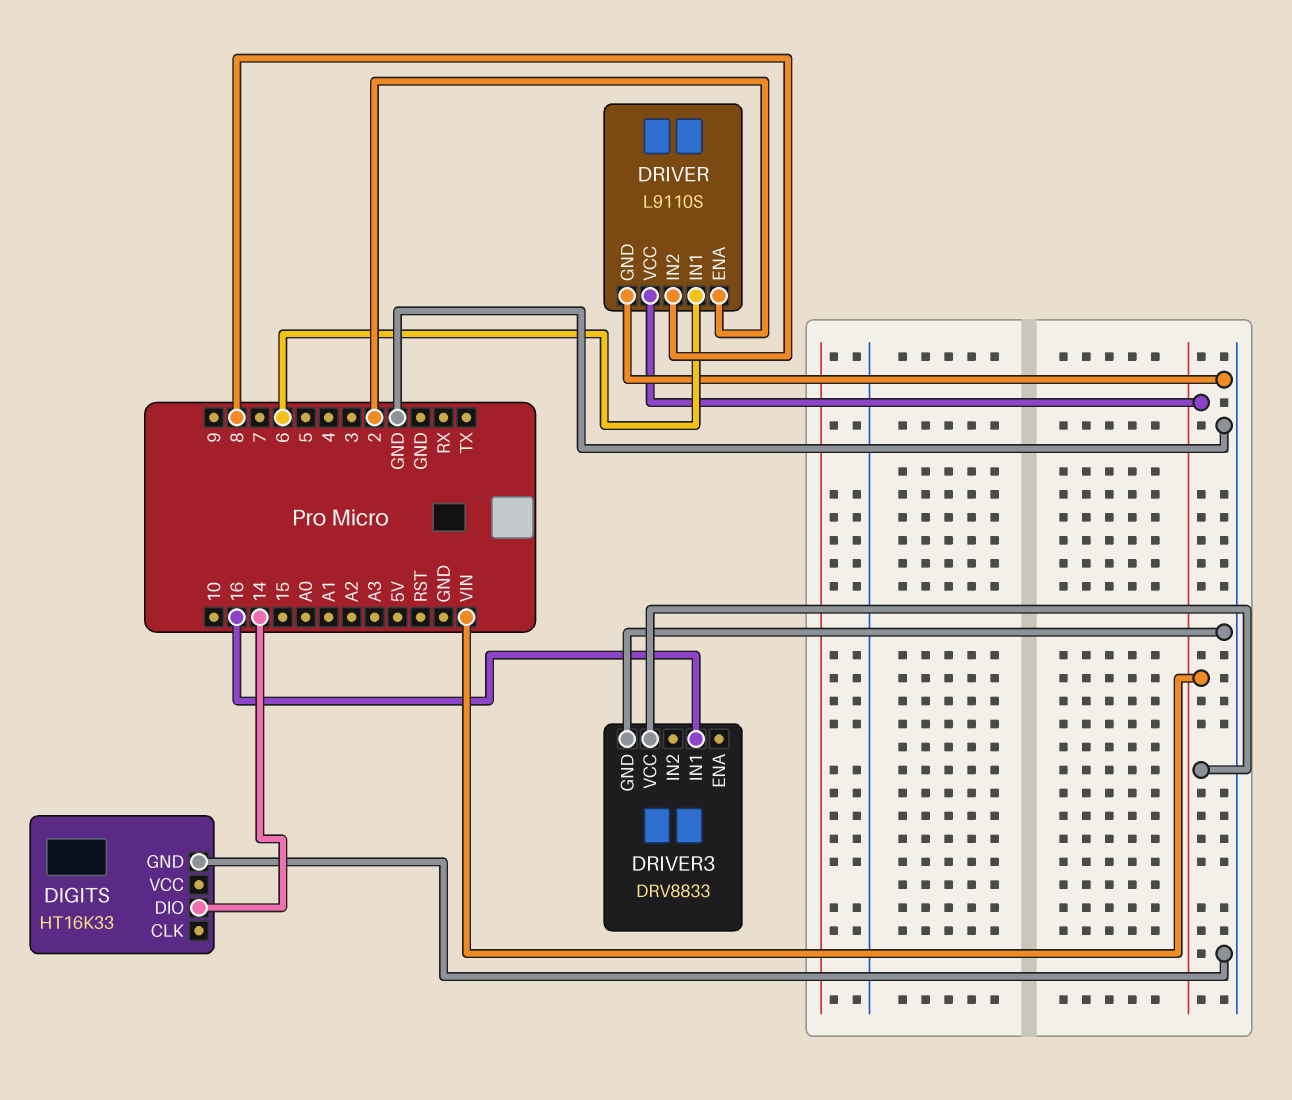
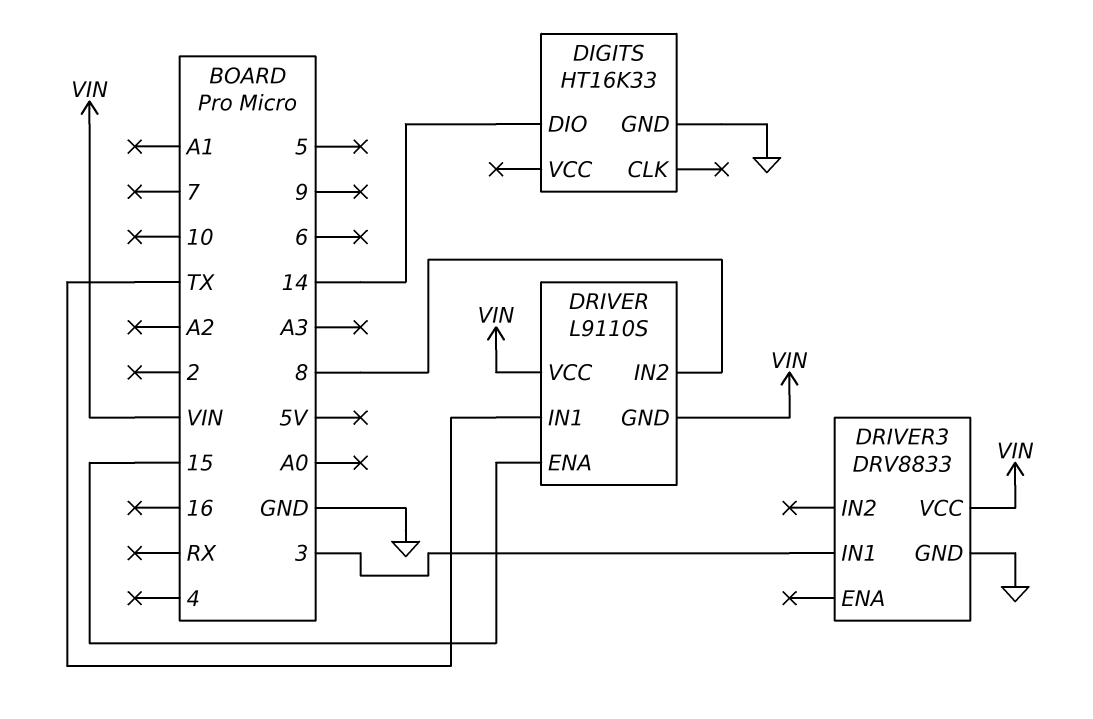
DRIVER pin ENA: 2 -> 15
DRIVER pin GND: GND -> VIN
DRIVER pin IN1: 6 -> TX
DRIVER3 pin IN1: 16 -> 3

